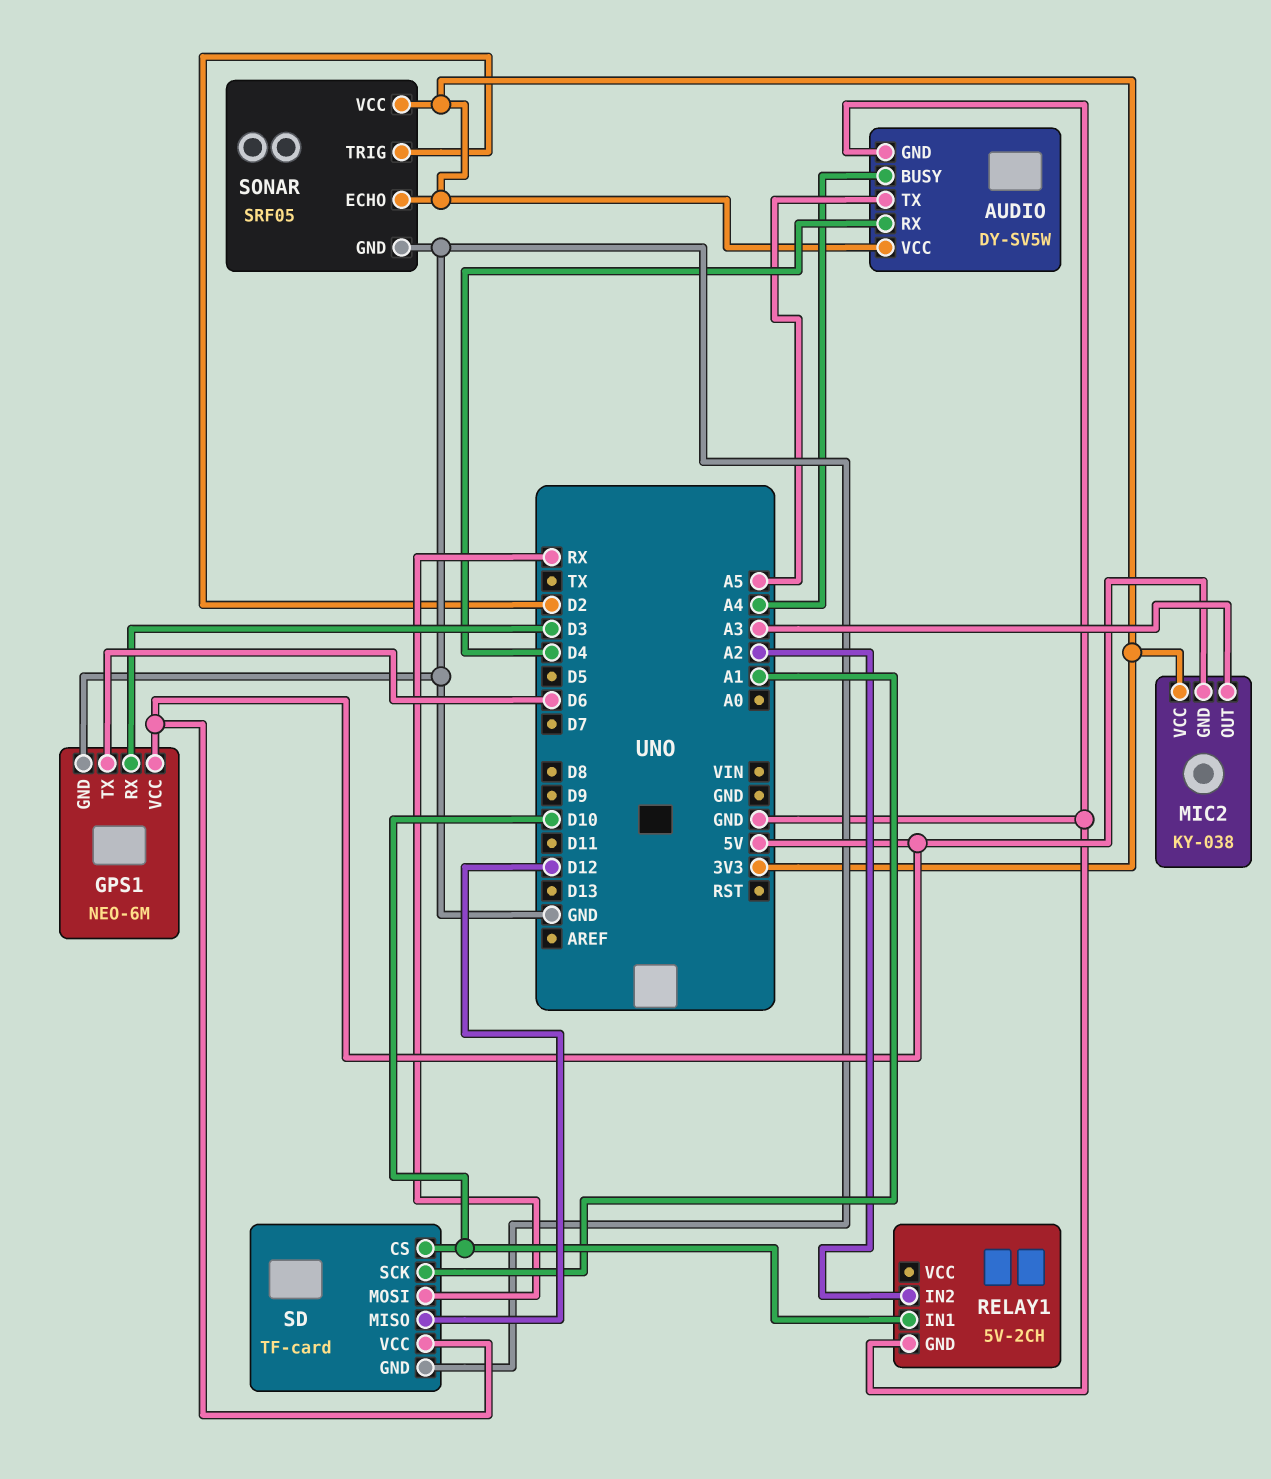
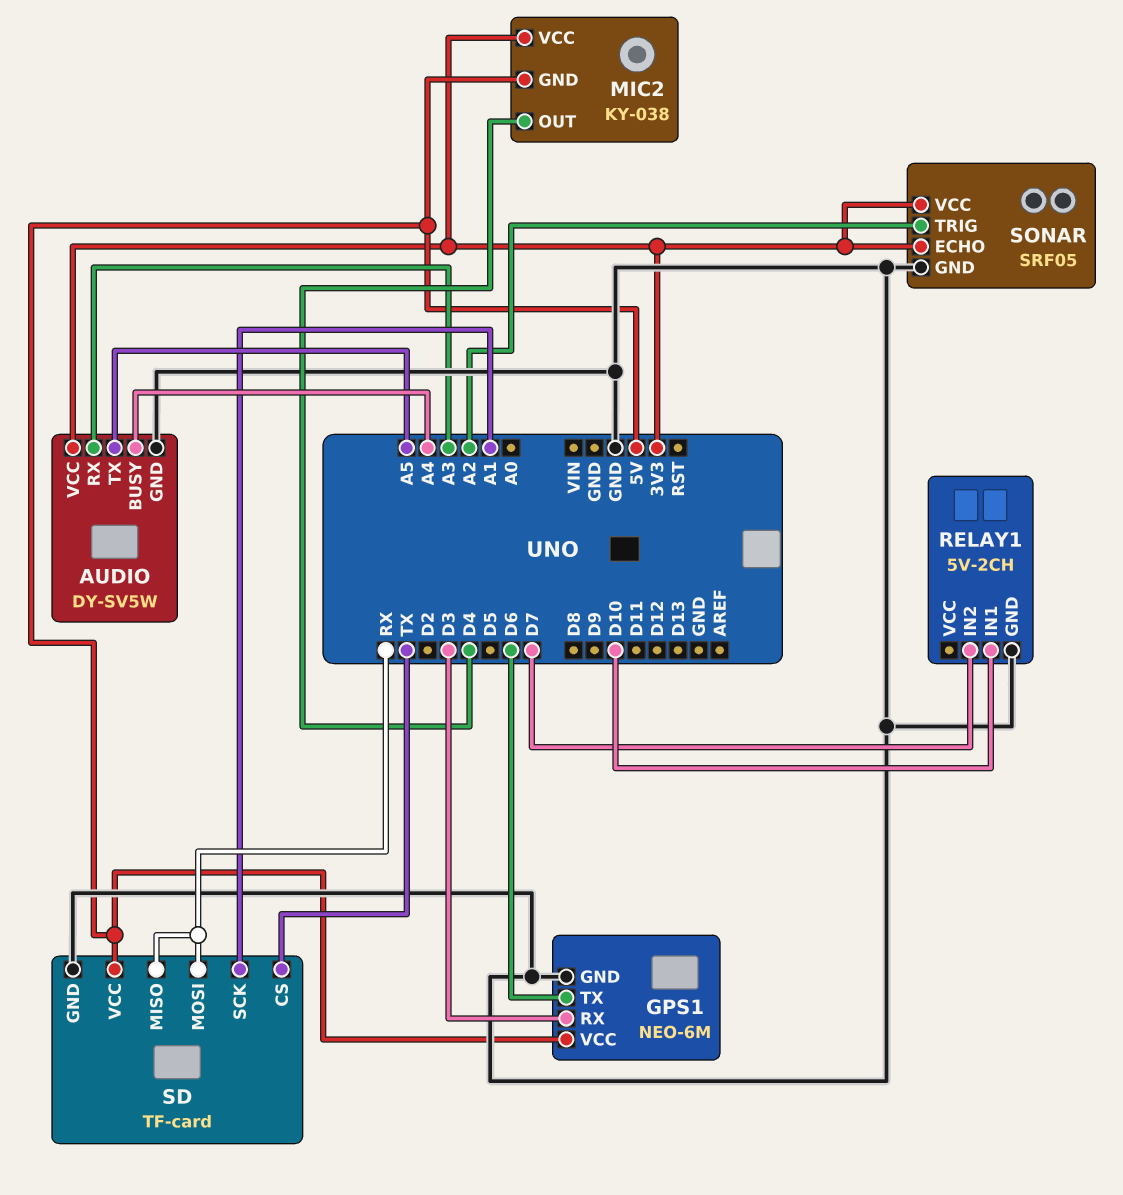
AUDIO pin RX: D4 -> A3
MIC2 pin OUT: A3 -> D4
RELAY1 pin IN2: A2 -> D7
SD pin CS: D10 -> TX
SD pin MISO: D12 -> RX
SONAR pin TRIG: D2 -> A2

